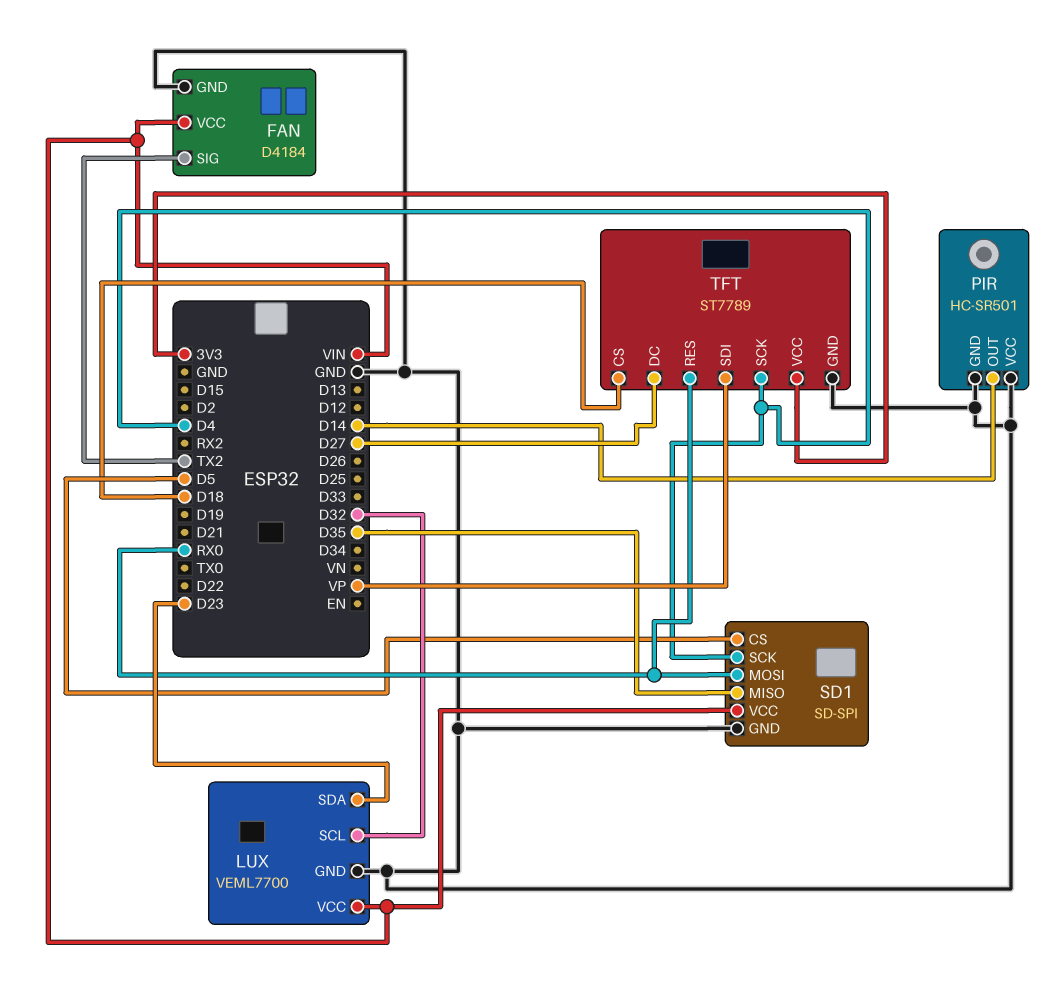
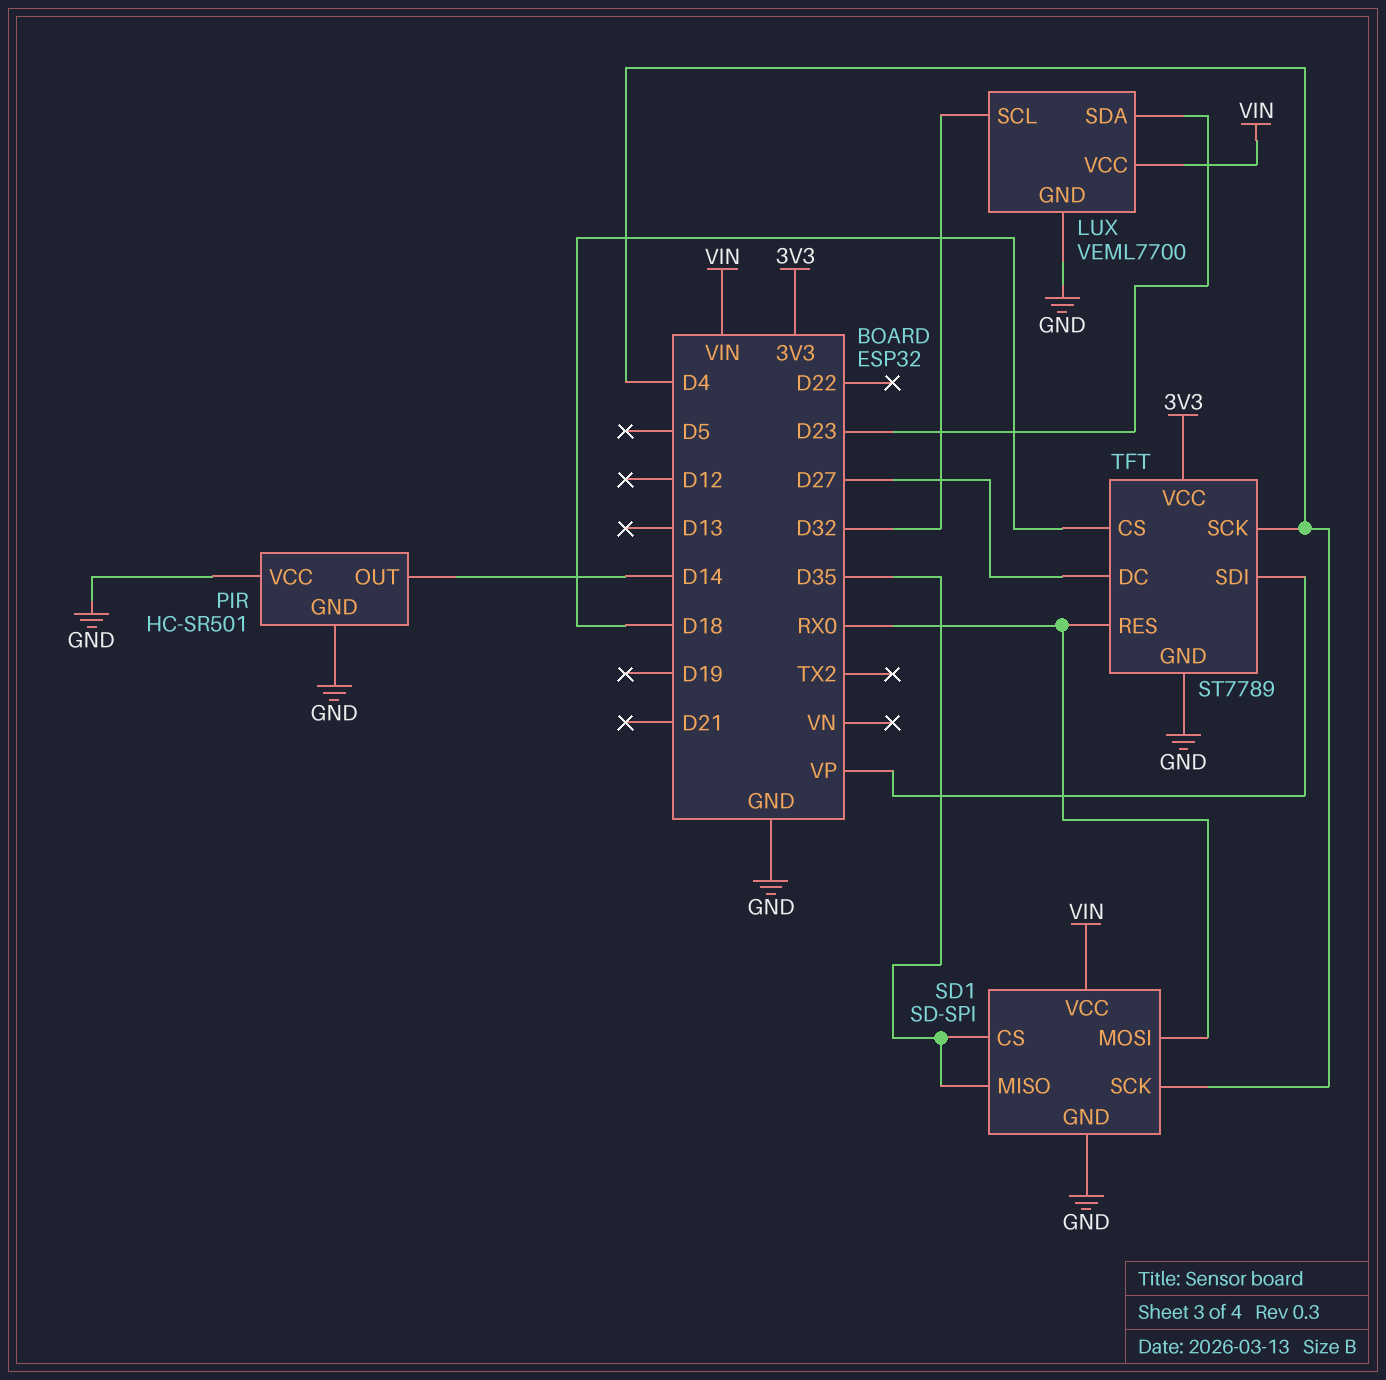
FAN: D4184 -> none
FAN pin GND: GND -> none
FAN pin SIG: TX2 -> none
FAN pin VCC: VIN -> none
SD1 pin CS: D5 -> D35

